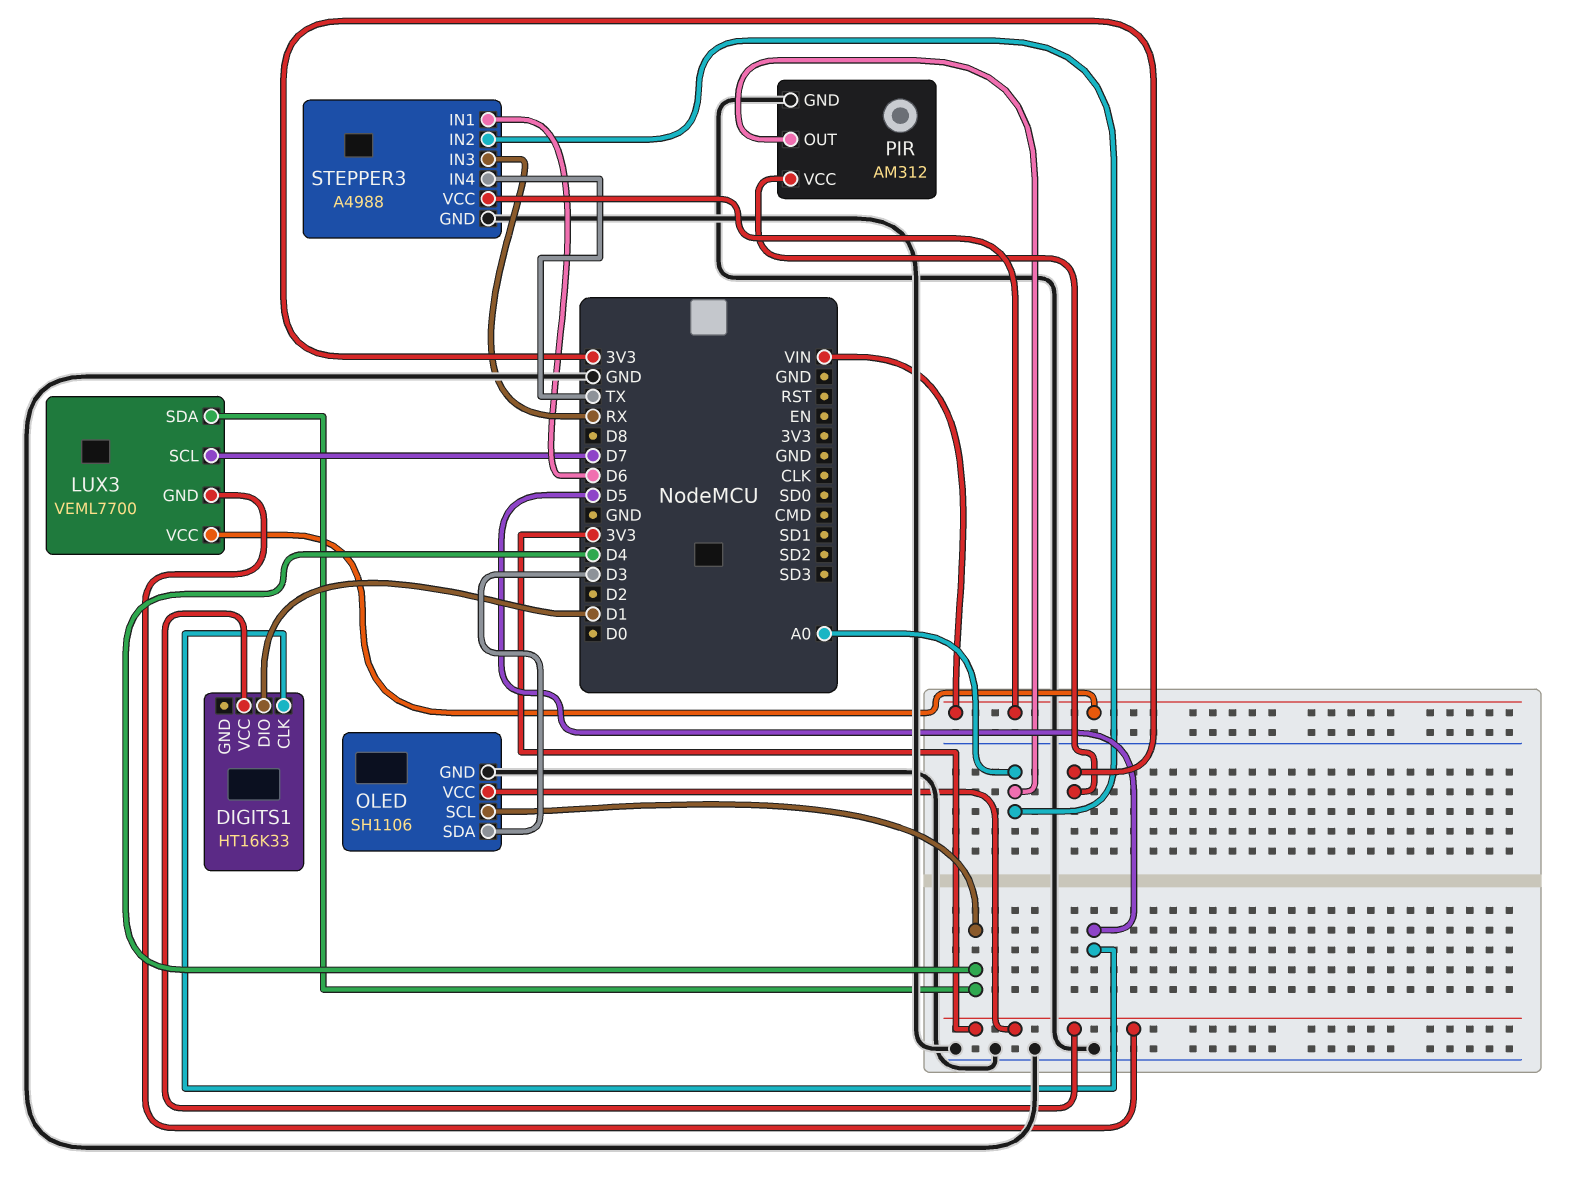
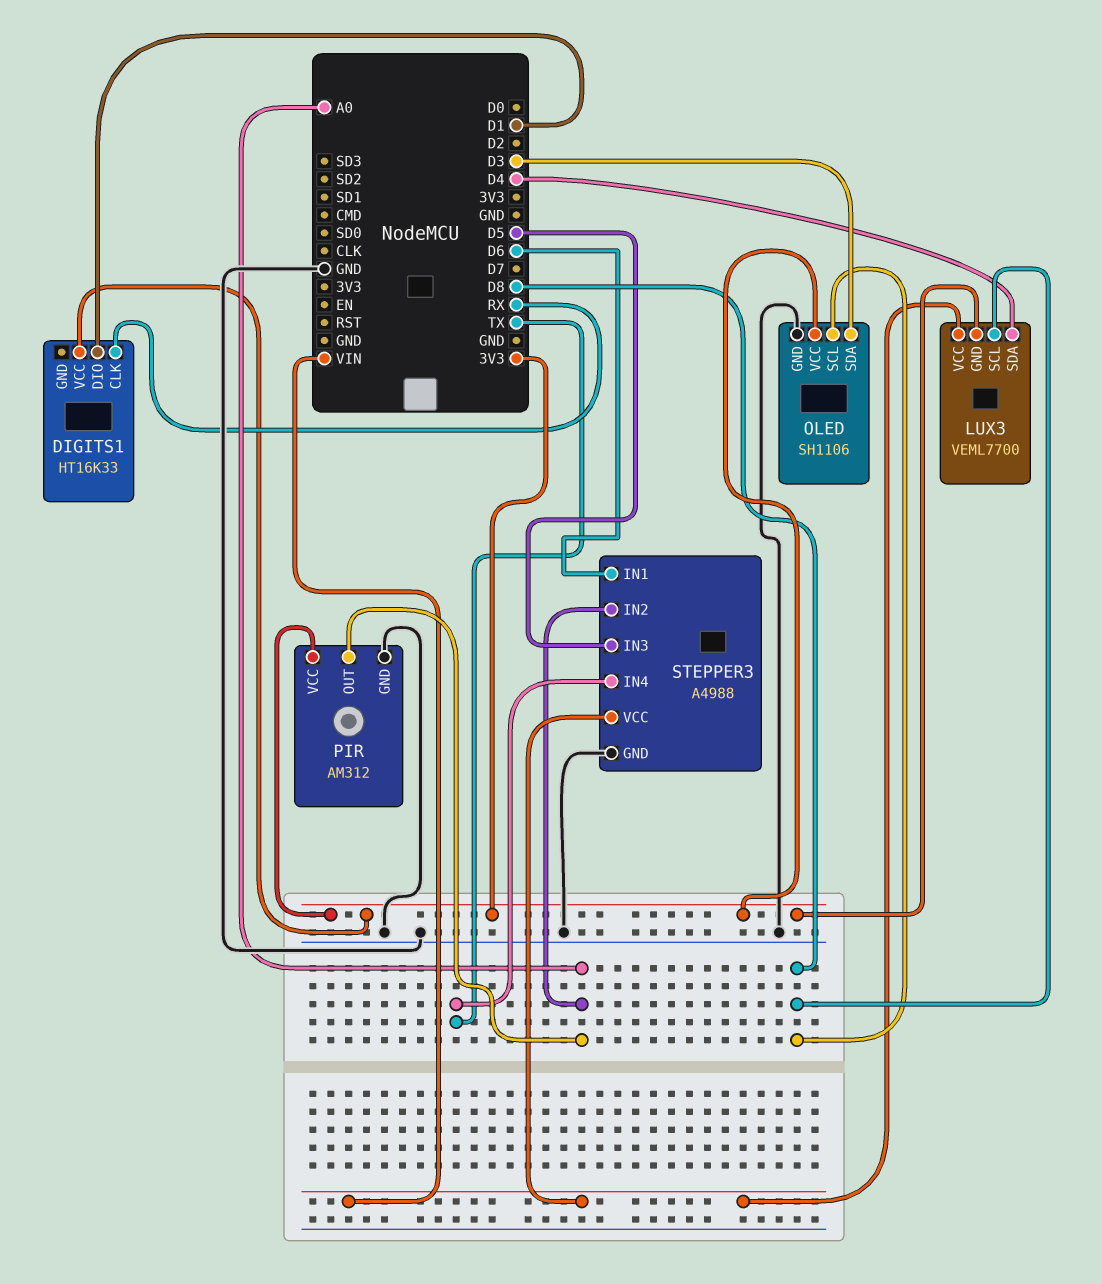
DIGITS1 pin CLK: D5 -> RX
LUX3 pin SCL: D7 -> D8
OLED pin SCL: D4 -> D8
STEPPER3 pin IN3: RX -> D5

